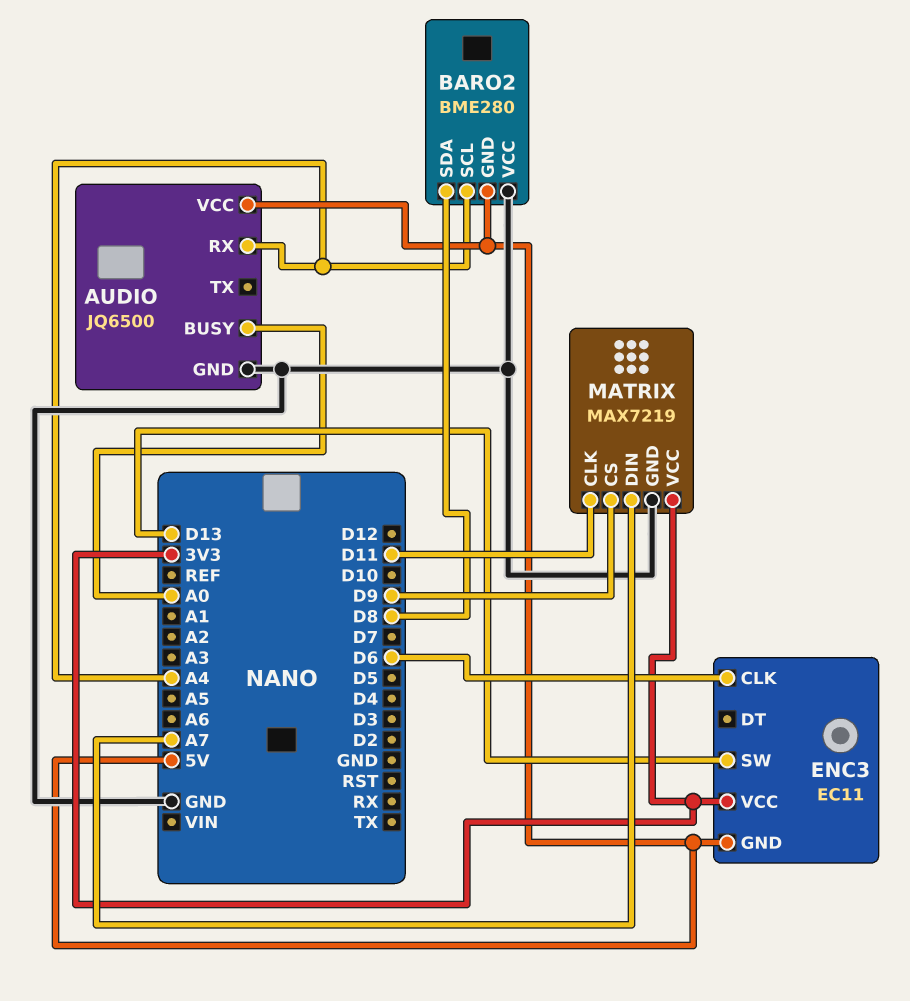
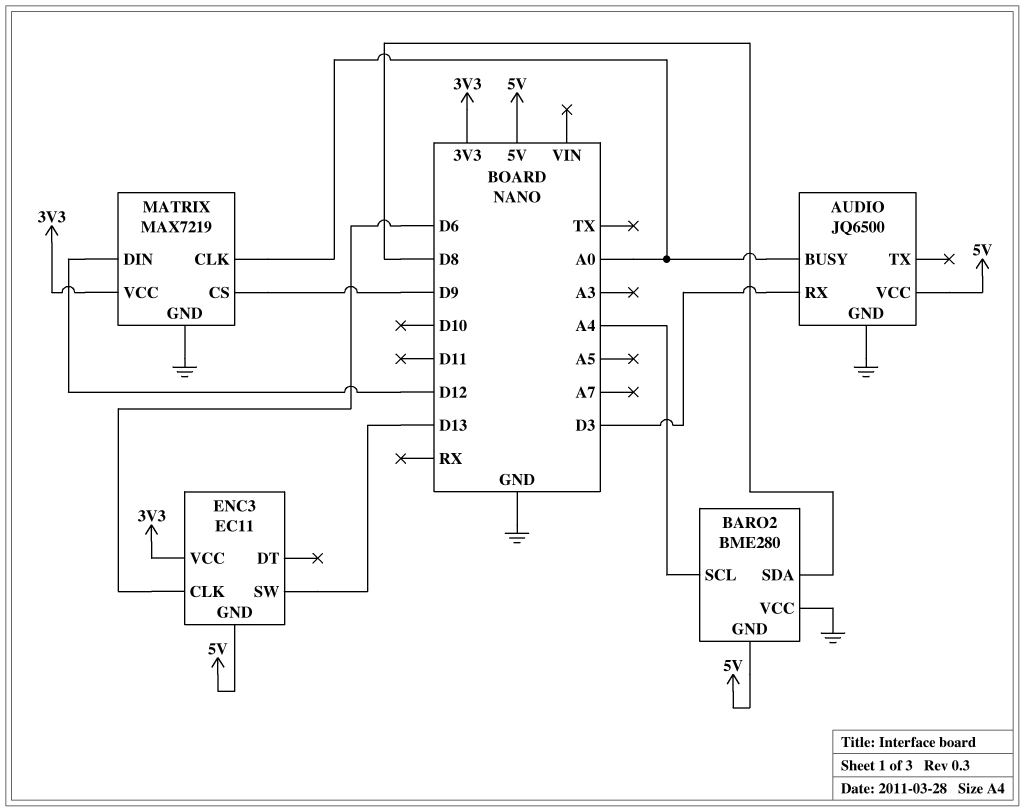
AUDIO pin RX: A4 -> D3
MATRIX pin CLK: D11 -> A0
MATRIX pin DIN: A7 -> D12

